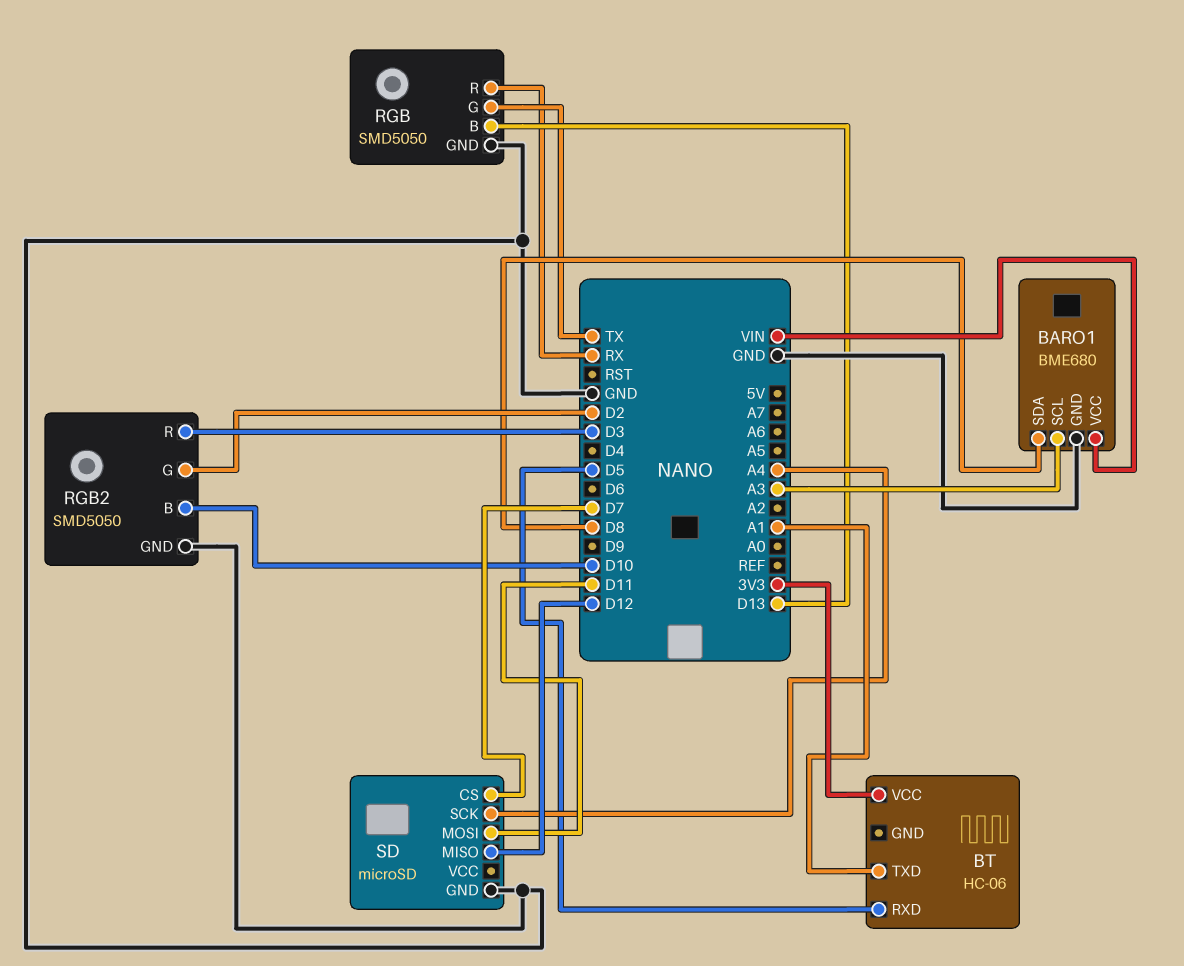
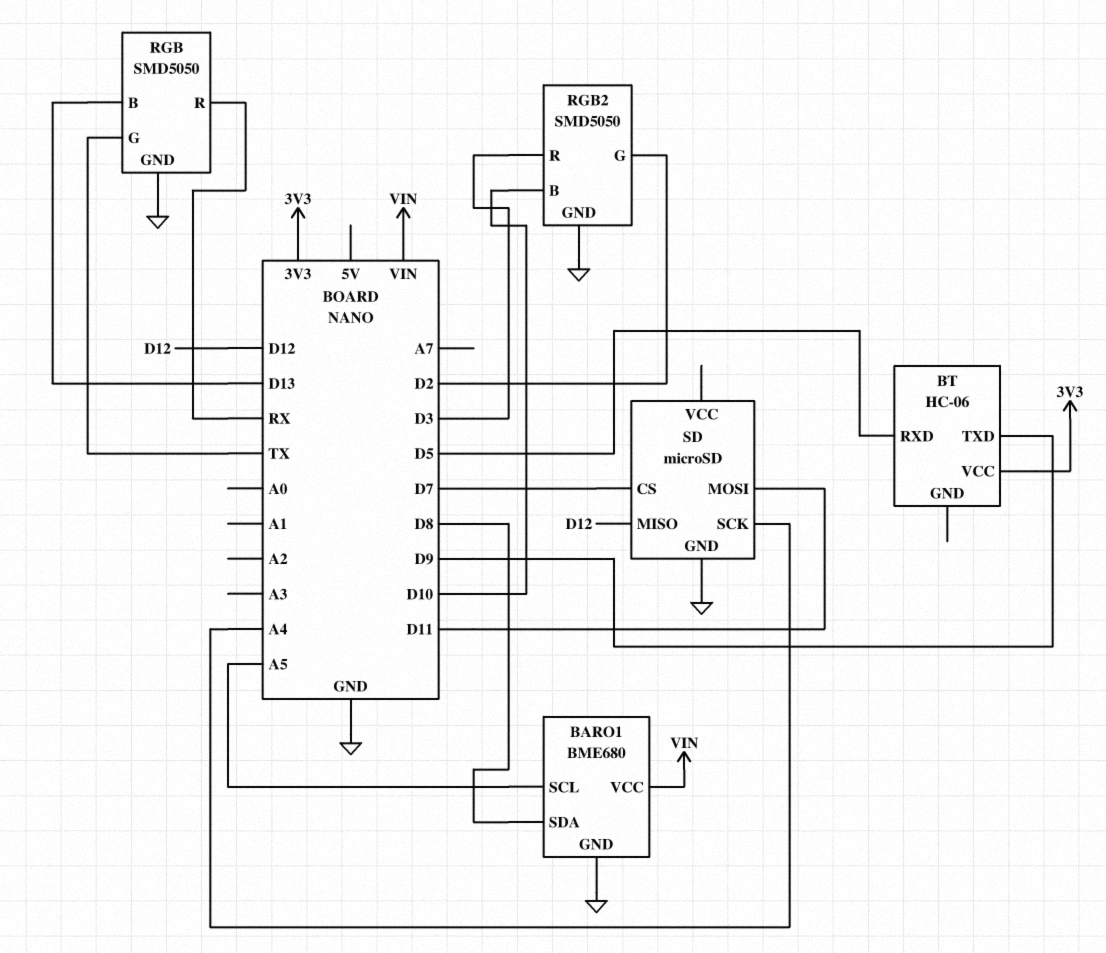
BARO1 pin SCL: A3 -> A5
BT pin TXD: A1 -> D9

